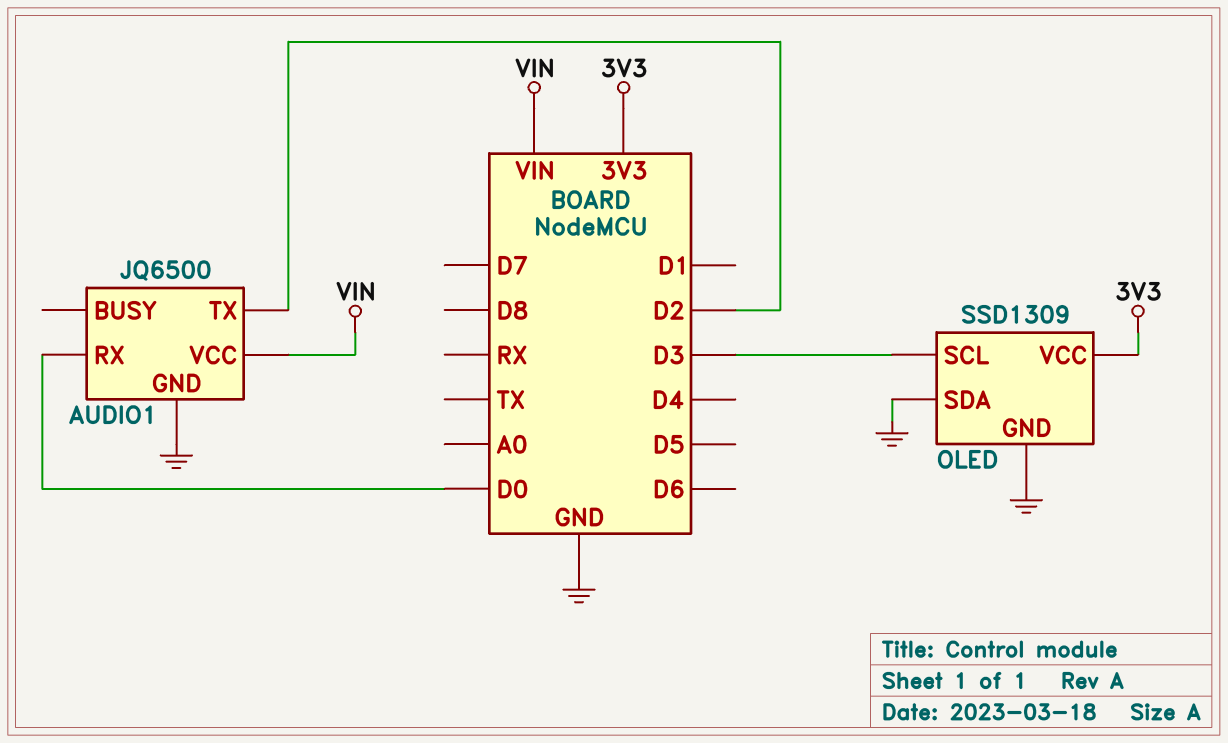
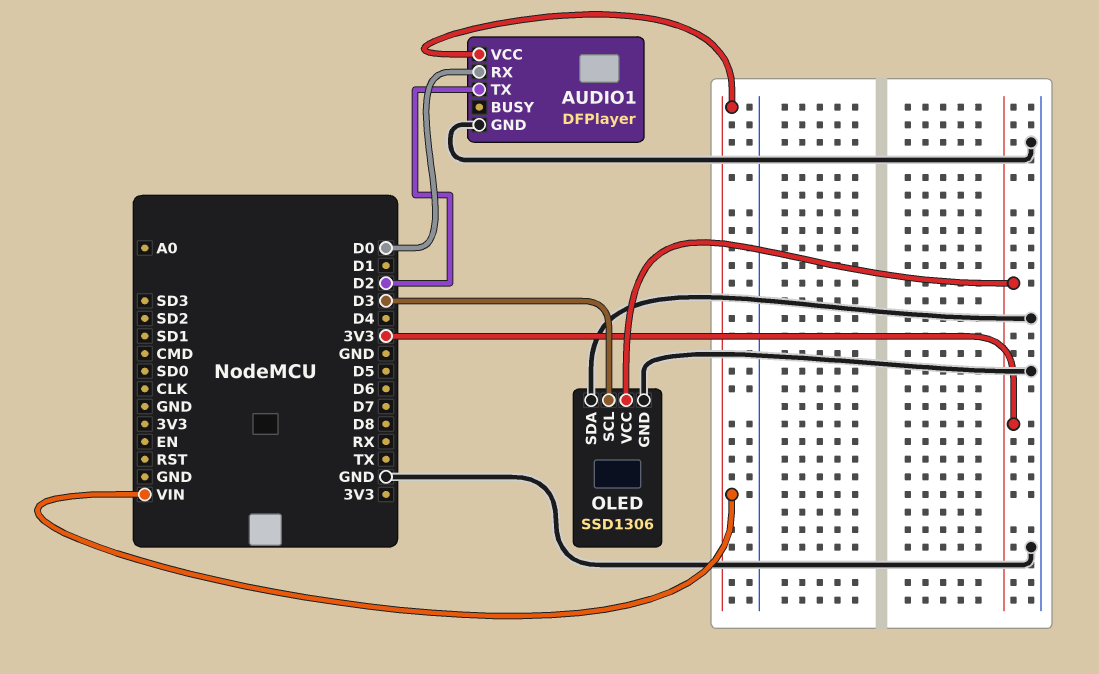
AUDIO1: JQ6500 -> DFPlayer
OLED: SSD1309 -> SSD1306

